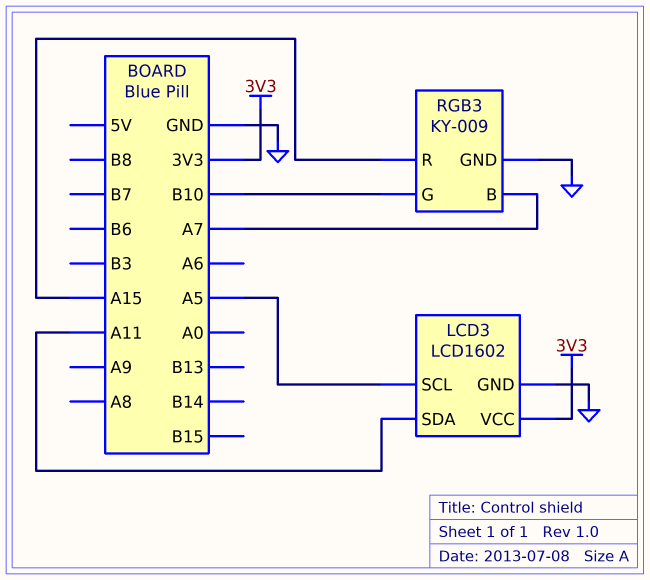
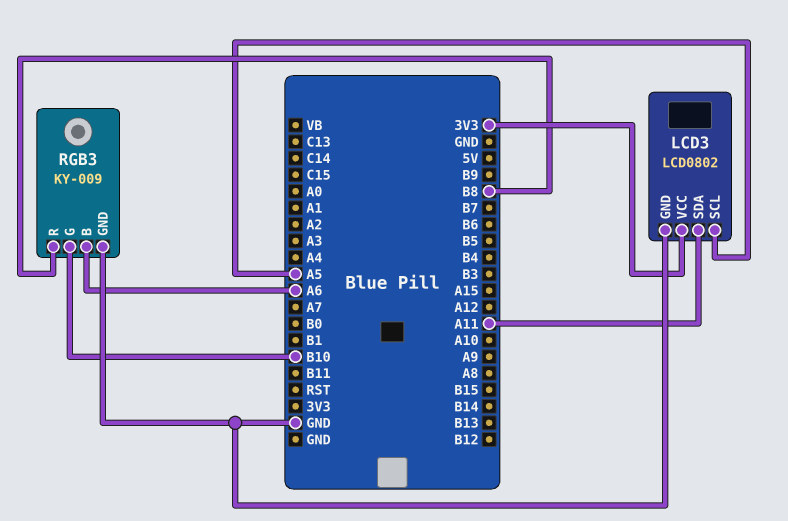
LCD3: LCD1602 -> LCD0802
RGB3 pin B: A7 -> A6
RGB3 pin R: A15 -> B8

